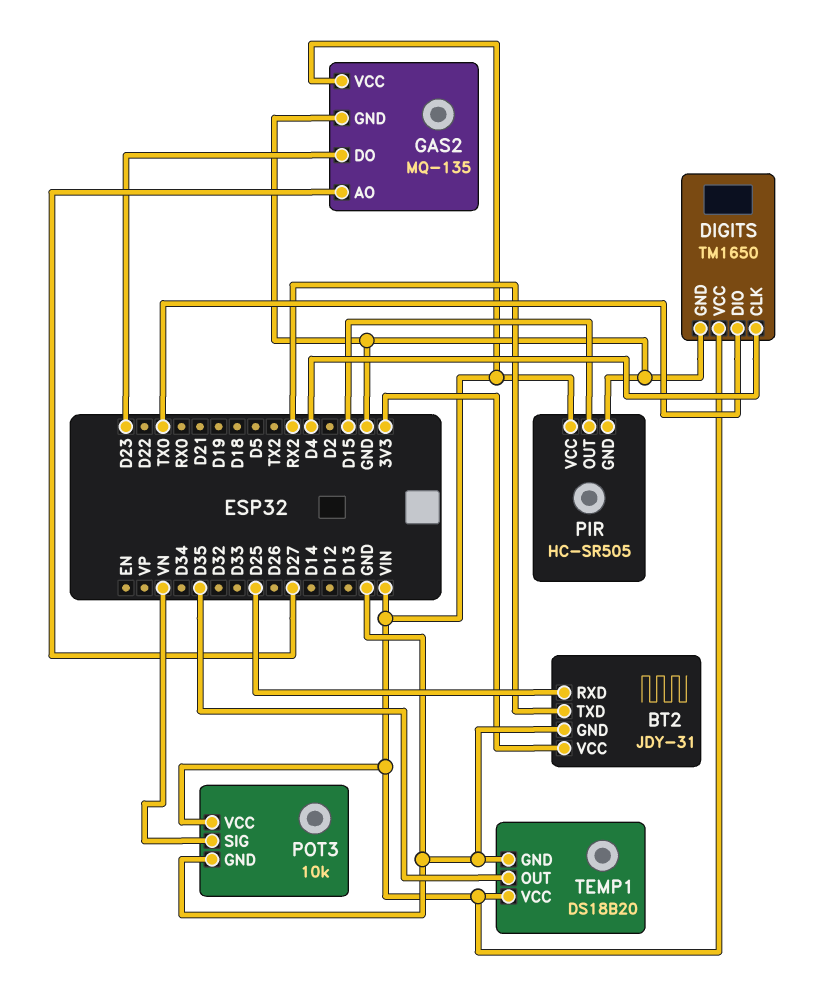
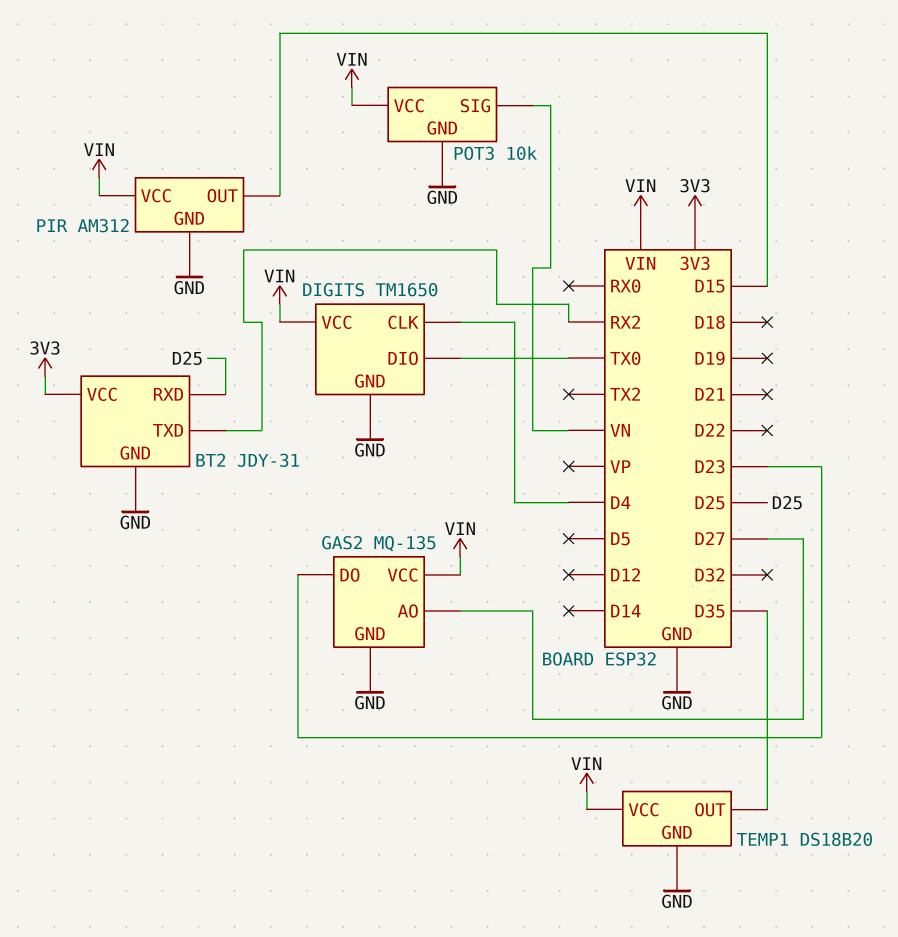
PIR: HC-SR505 -> AM312

